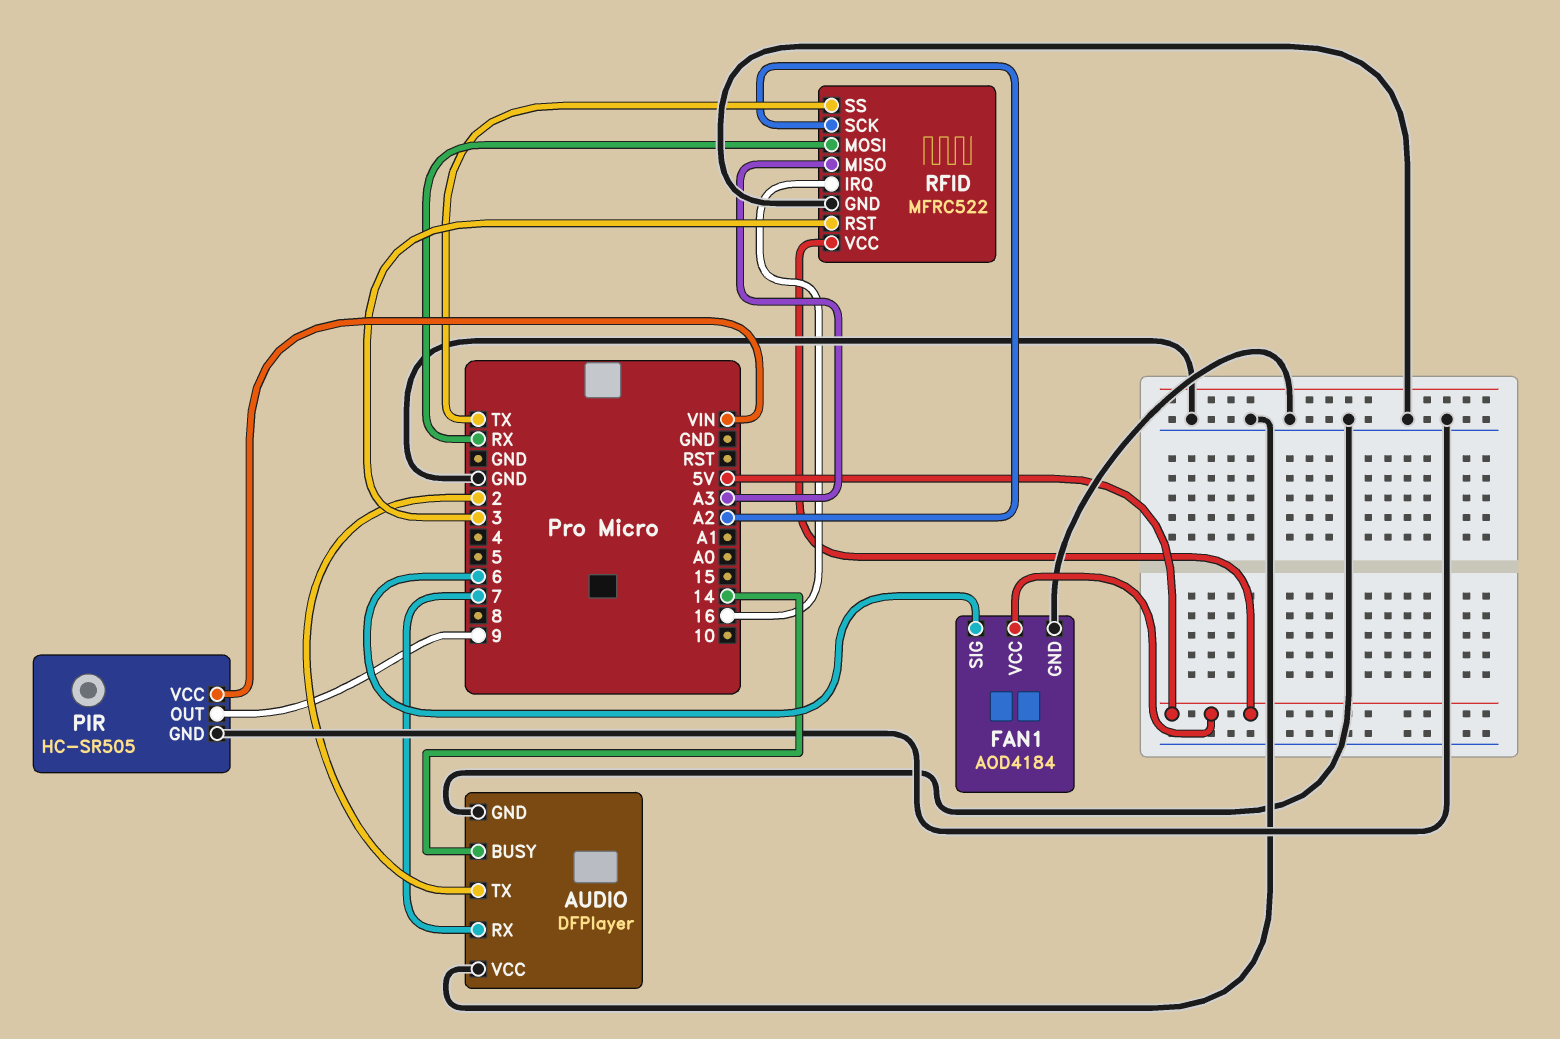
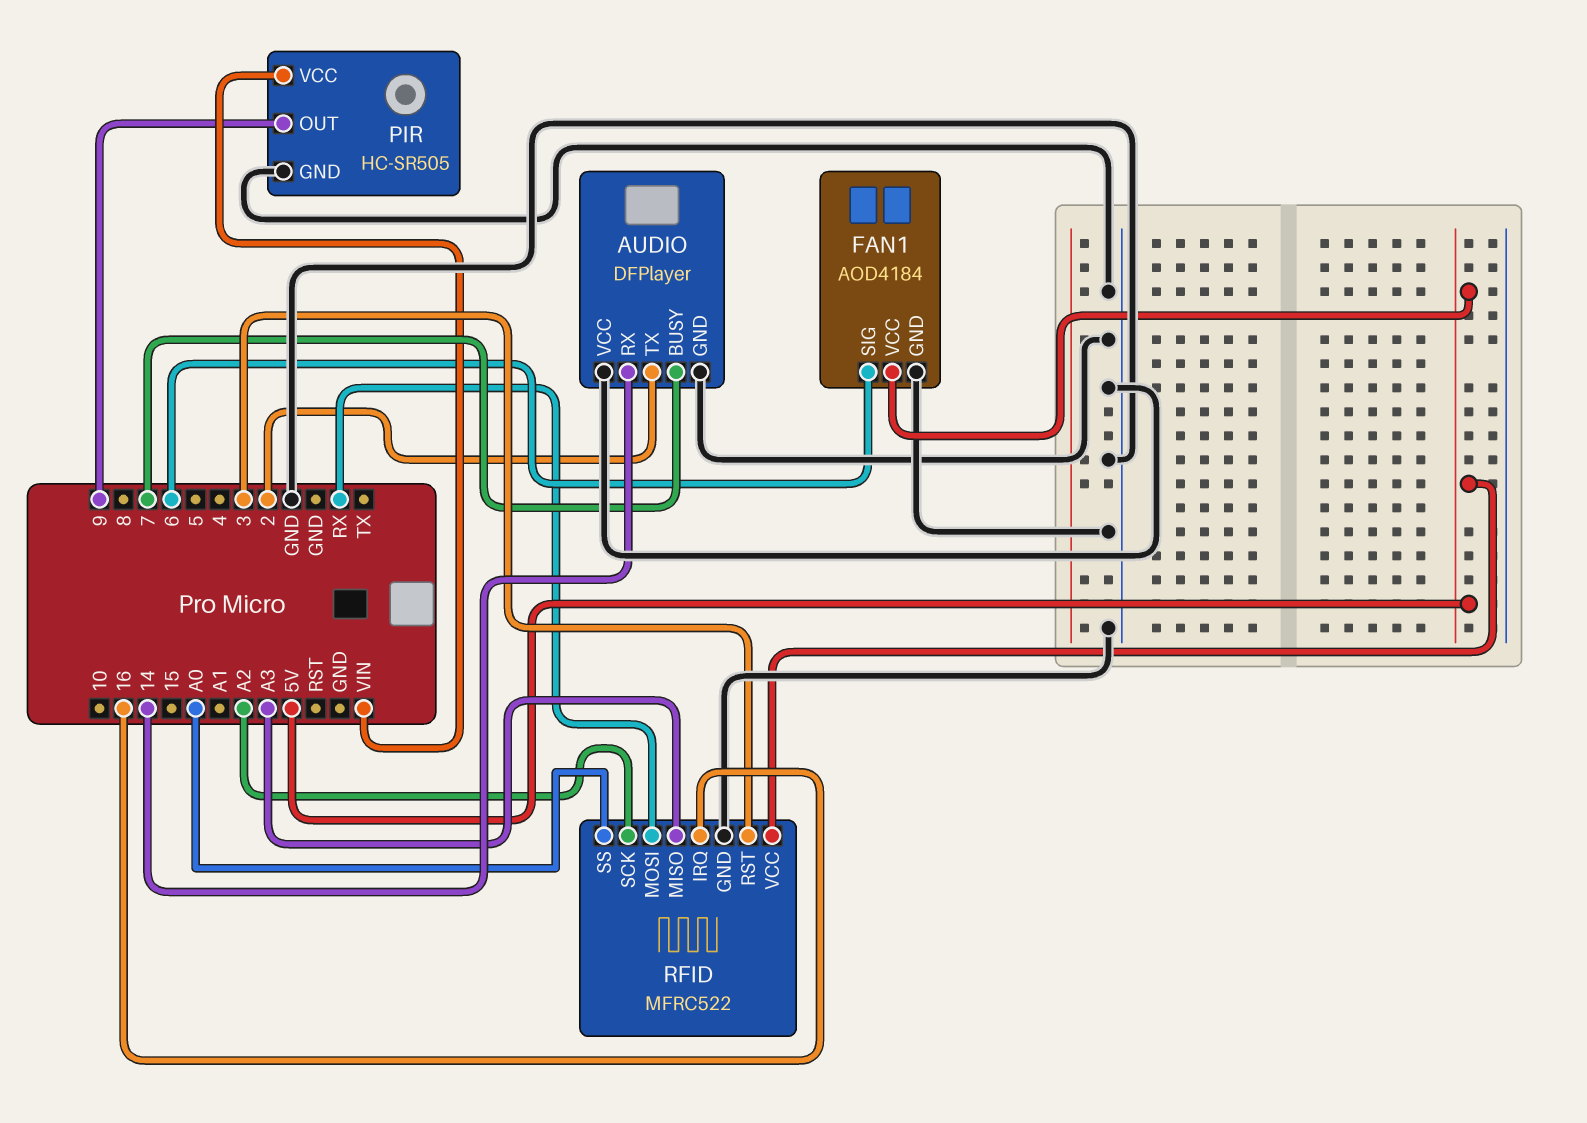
AUDIO pin BUSY: 14 -> 7
AUDIO pin RX: 7 -> 14
RFID pin SS: TX -> A0

